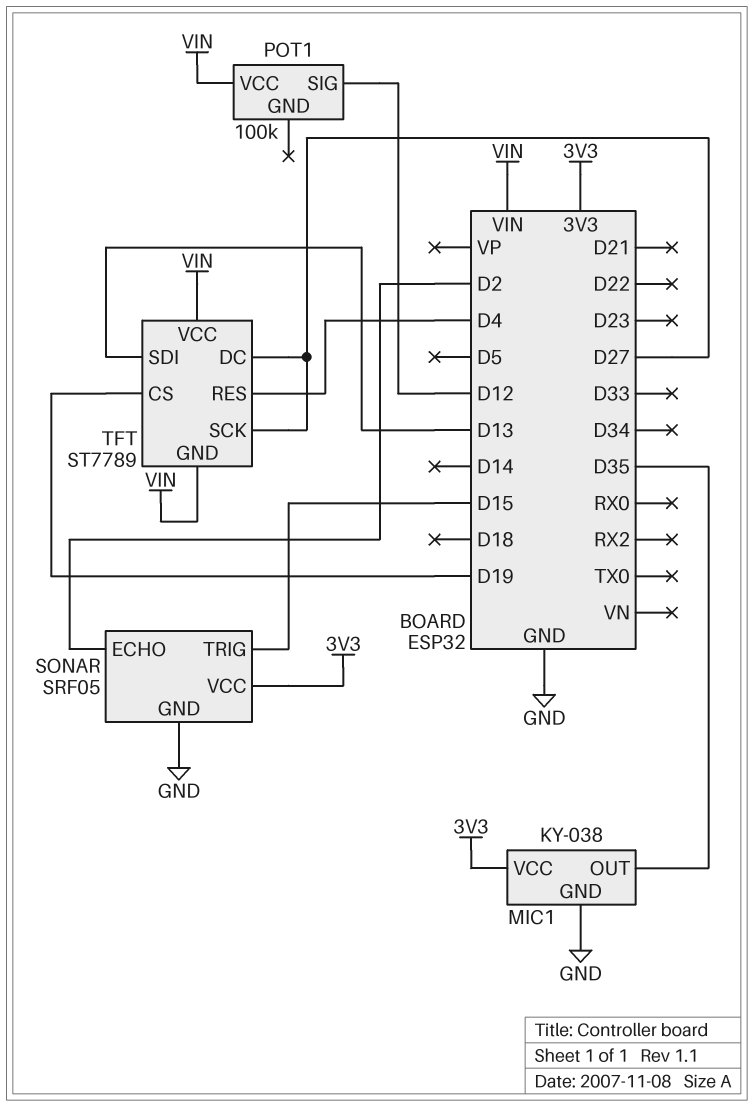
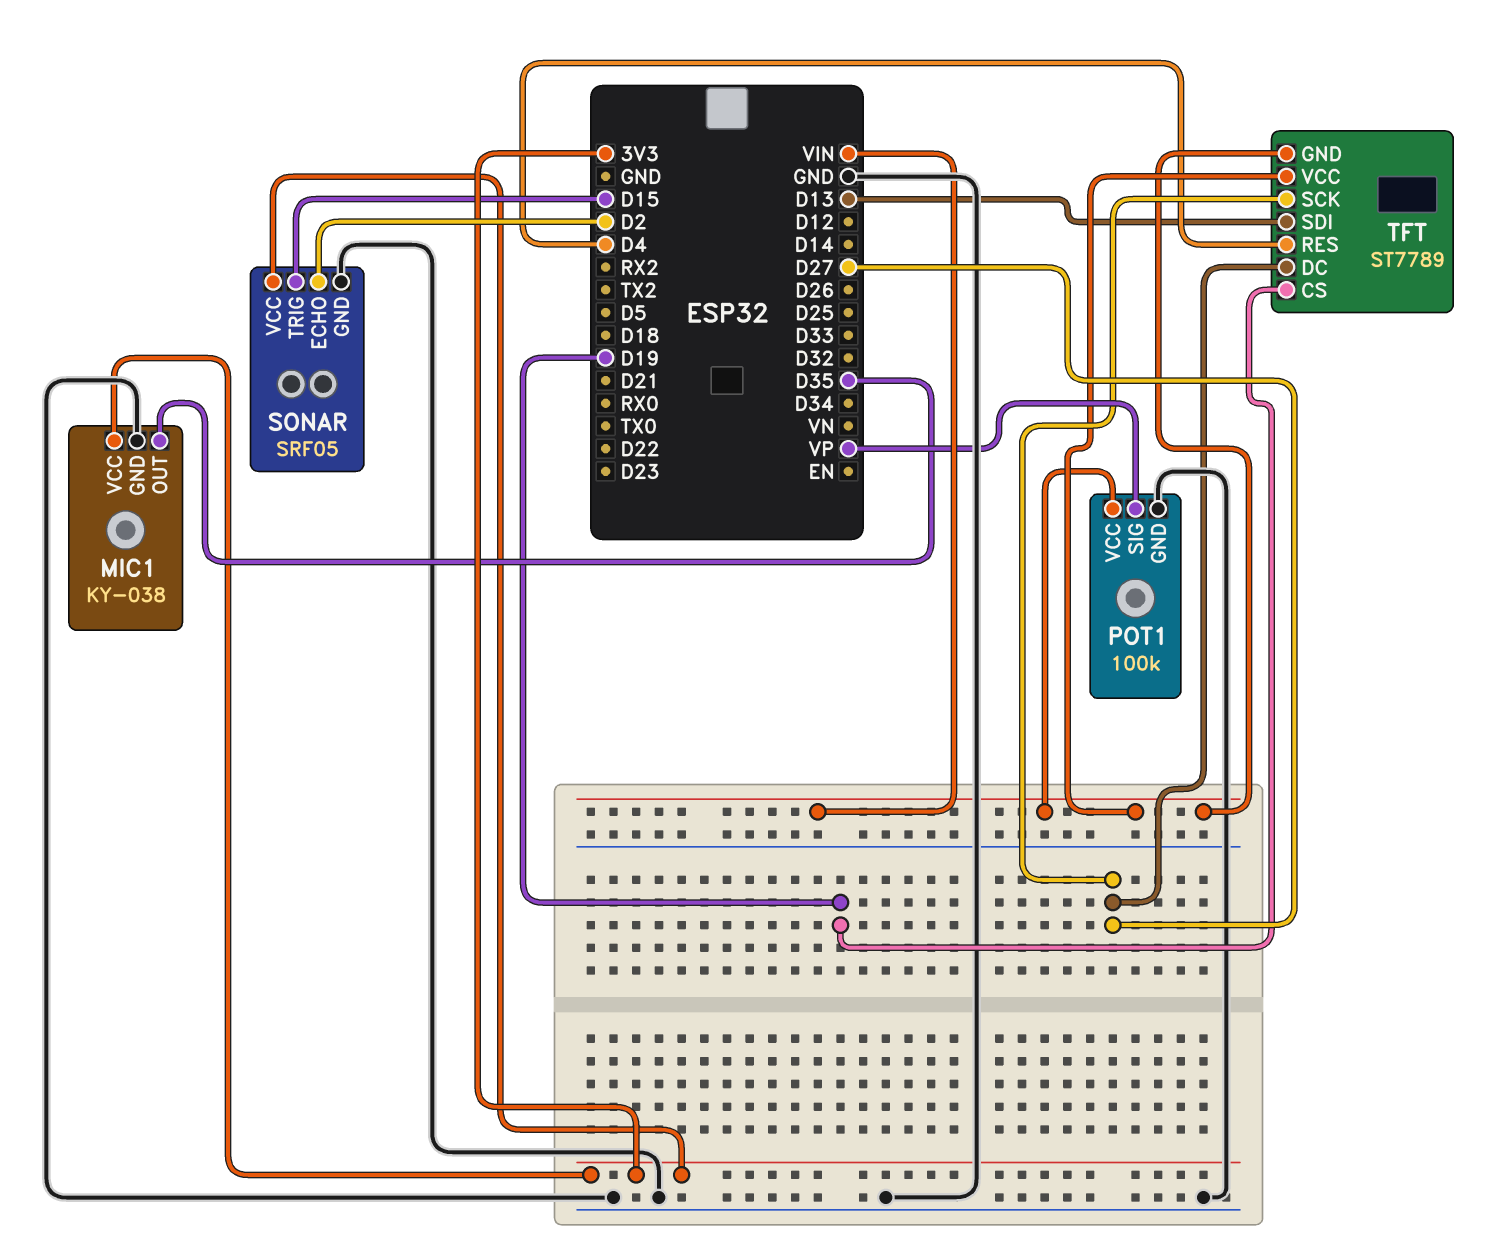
POT1 pin GND: none -> GND
POT1 pin SIG: D12 -> VP

